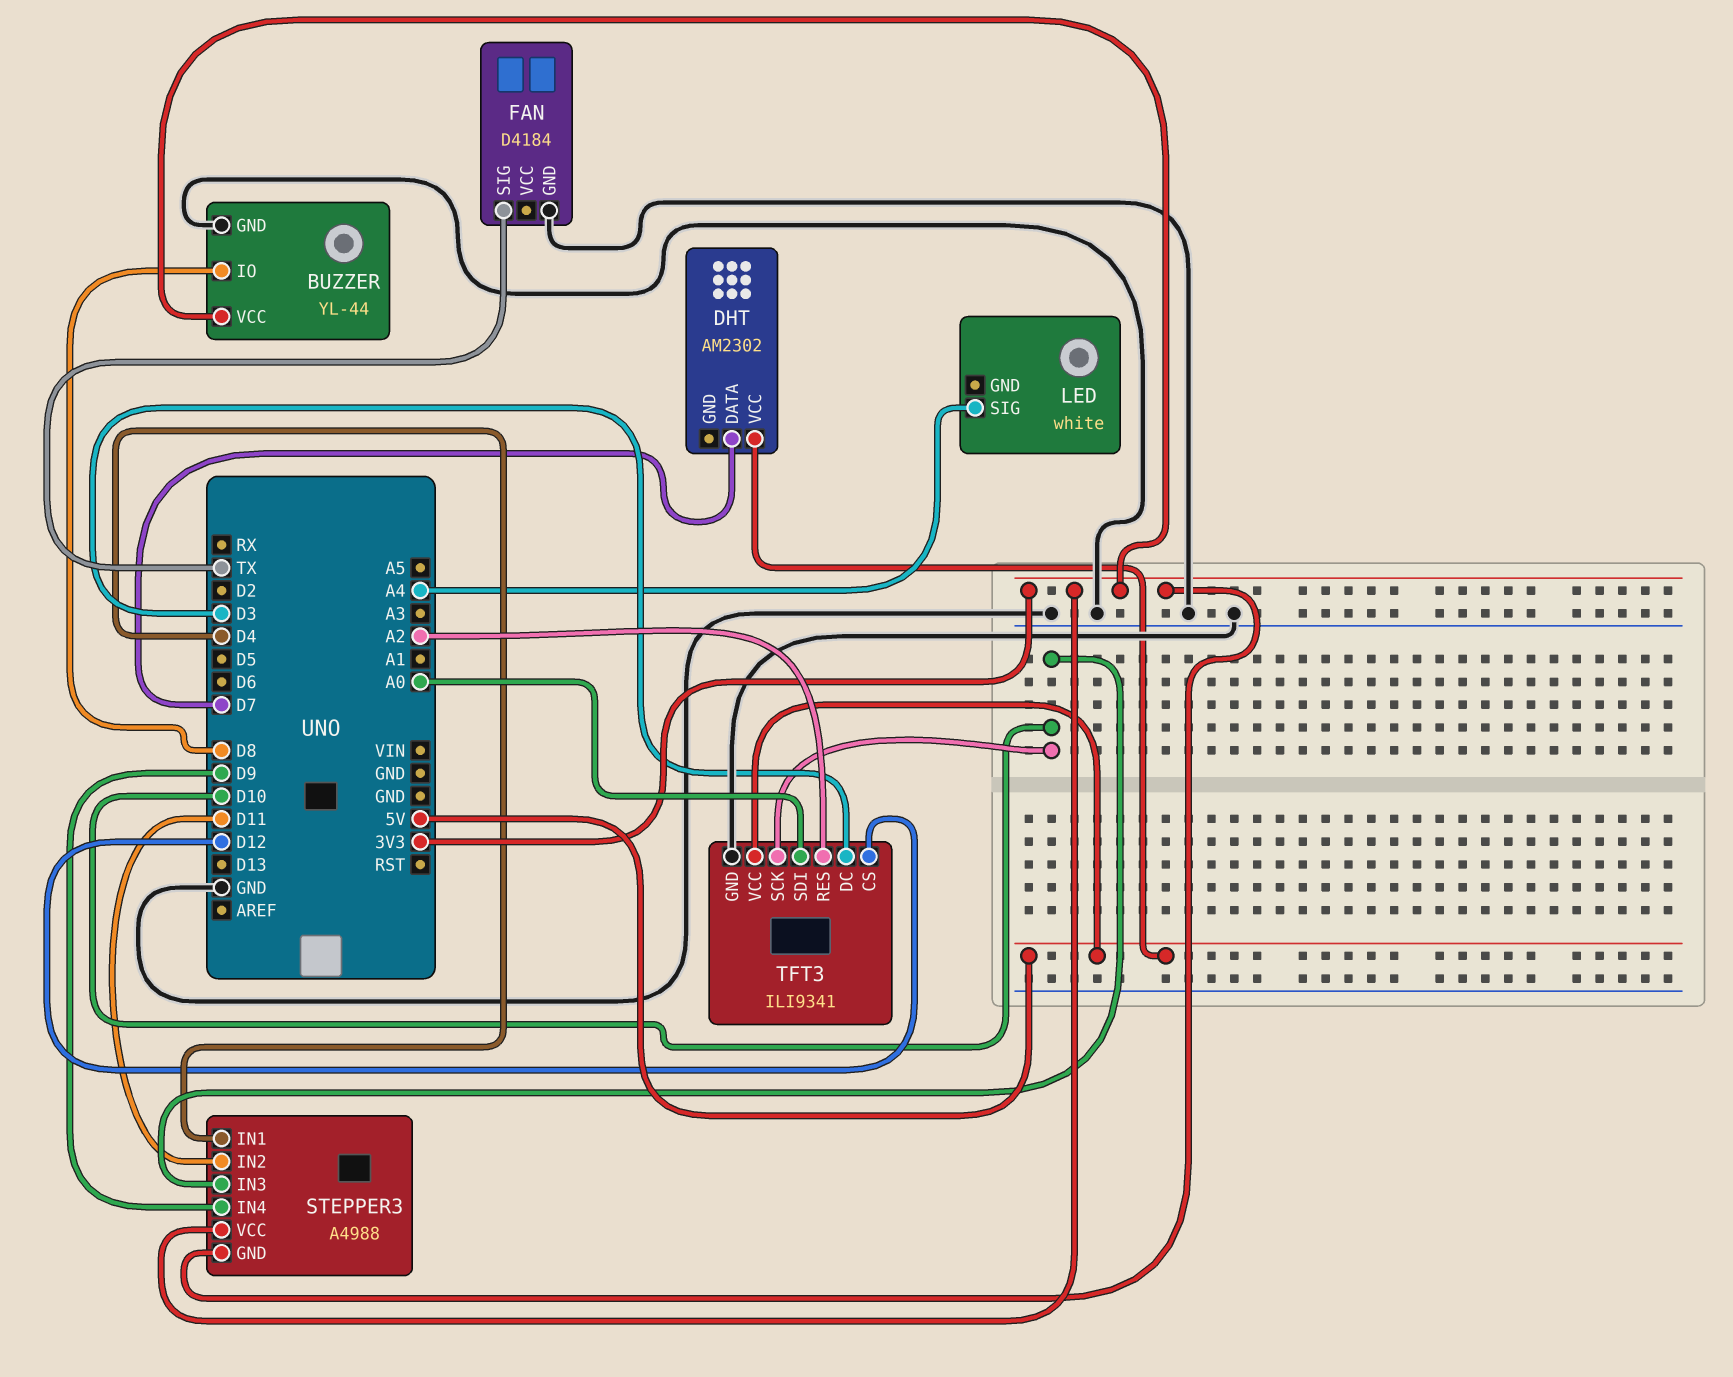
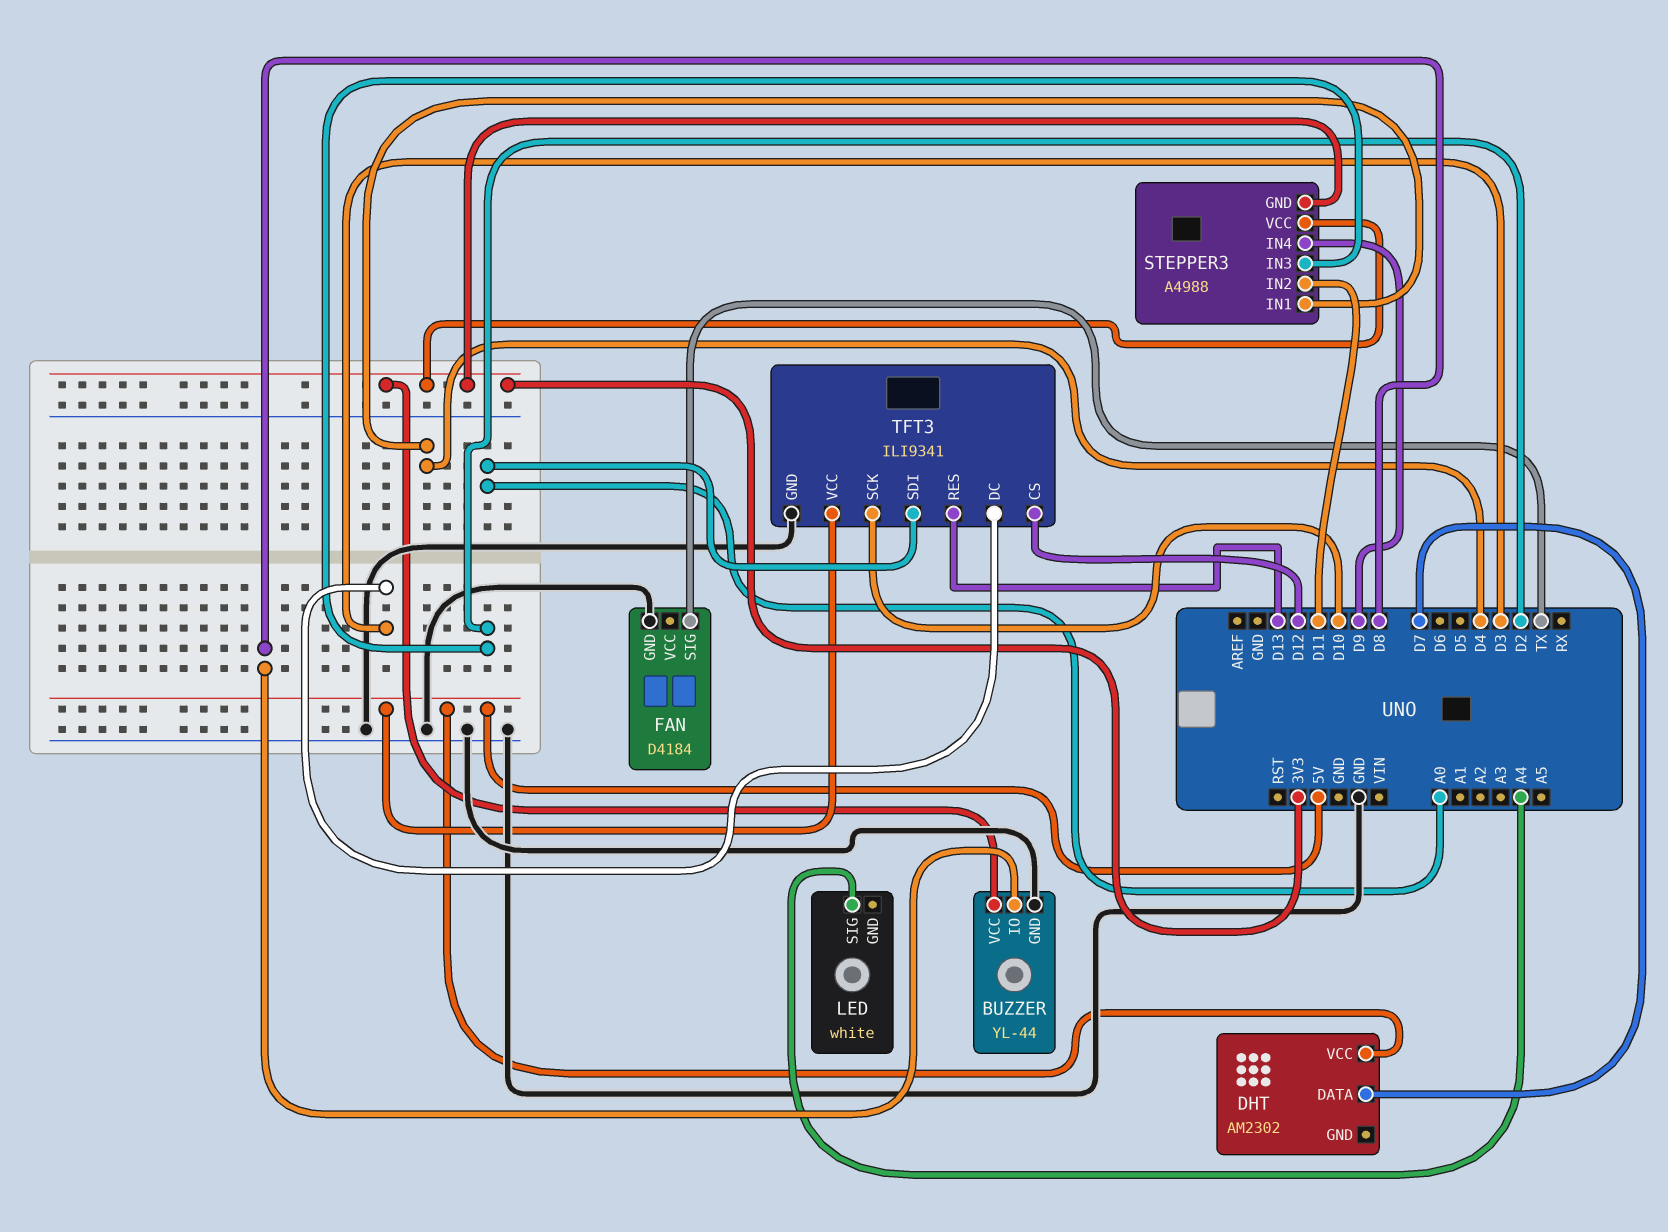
STEPPER3 pin IN3: D10 -> D2
TFT3 pin RES: A2 -> D13

